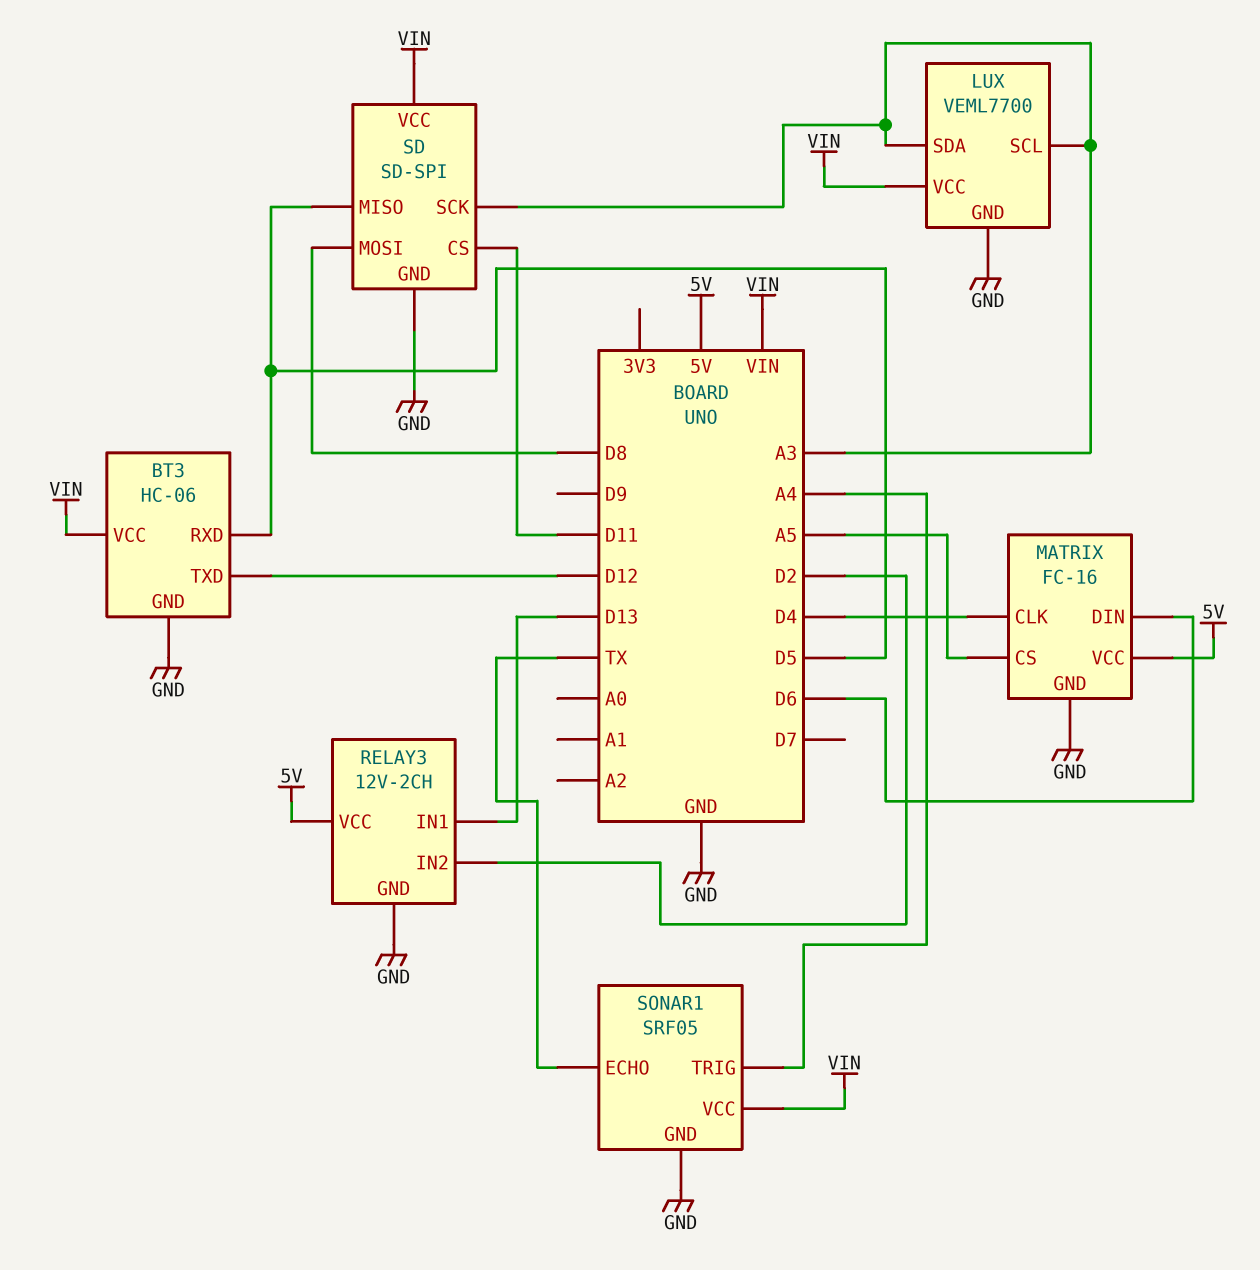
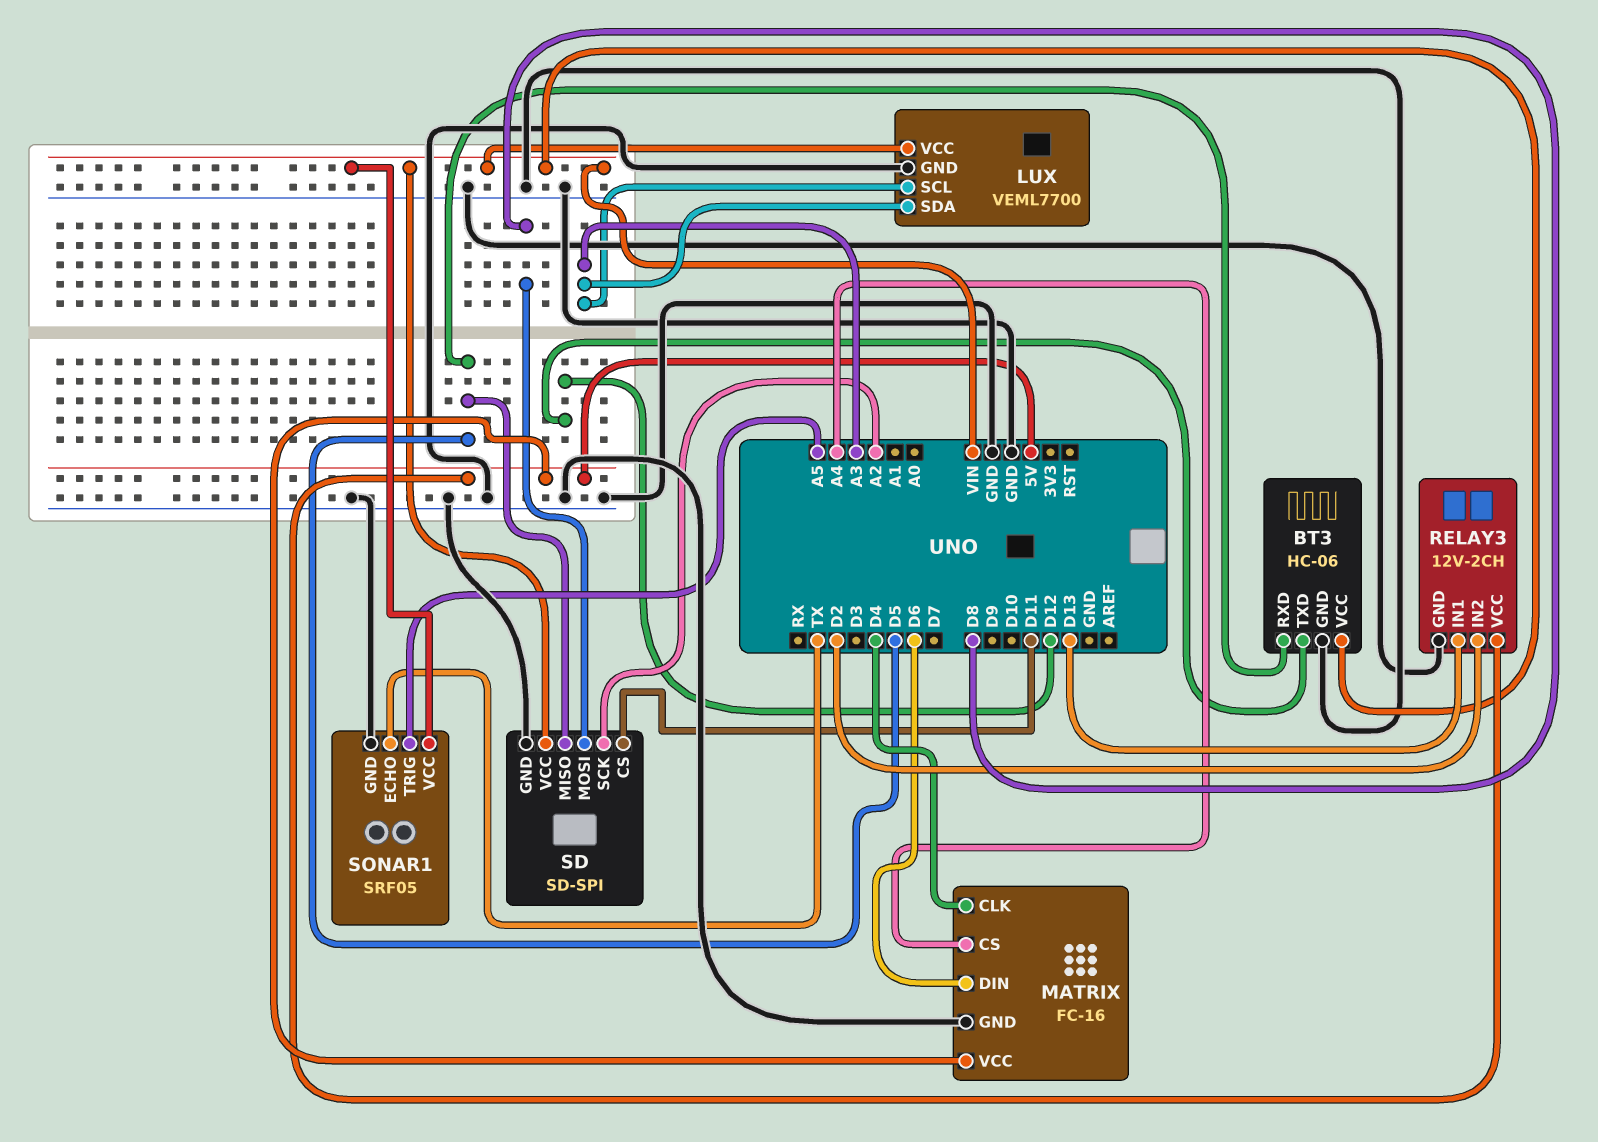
MATRIX pin CS: A5 -> A4
SD pin SCK: A3 -> A2
SONAR1 pin TRIG: A4 -> A5

